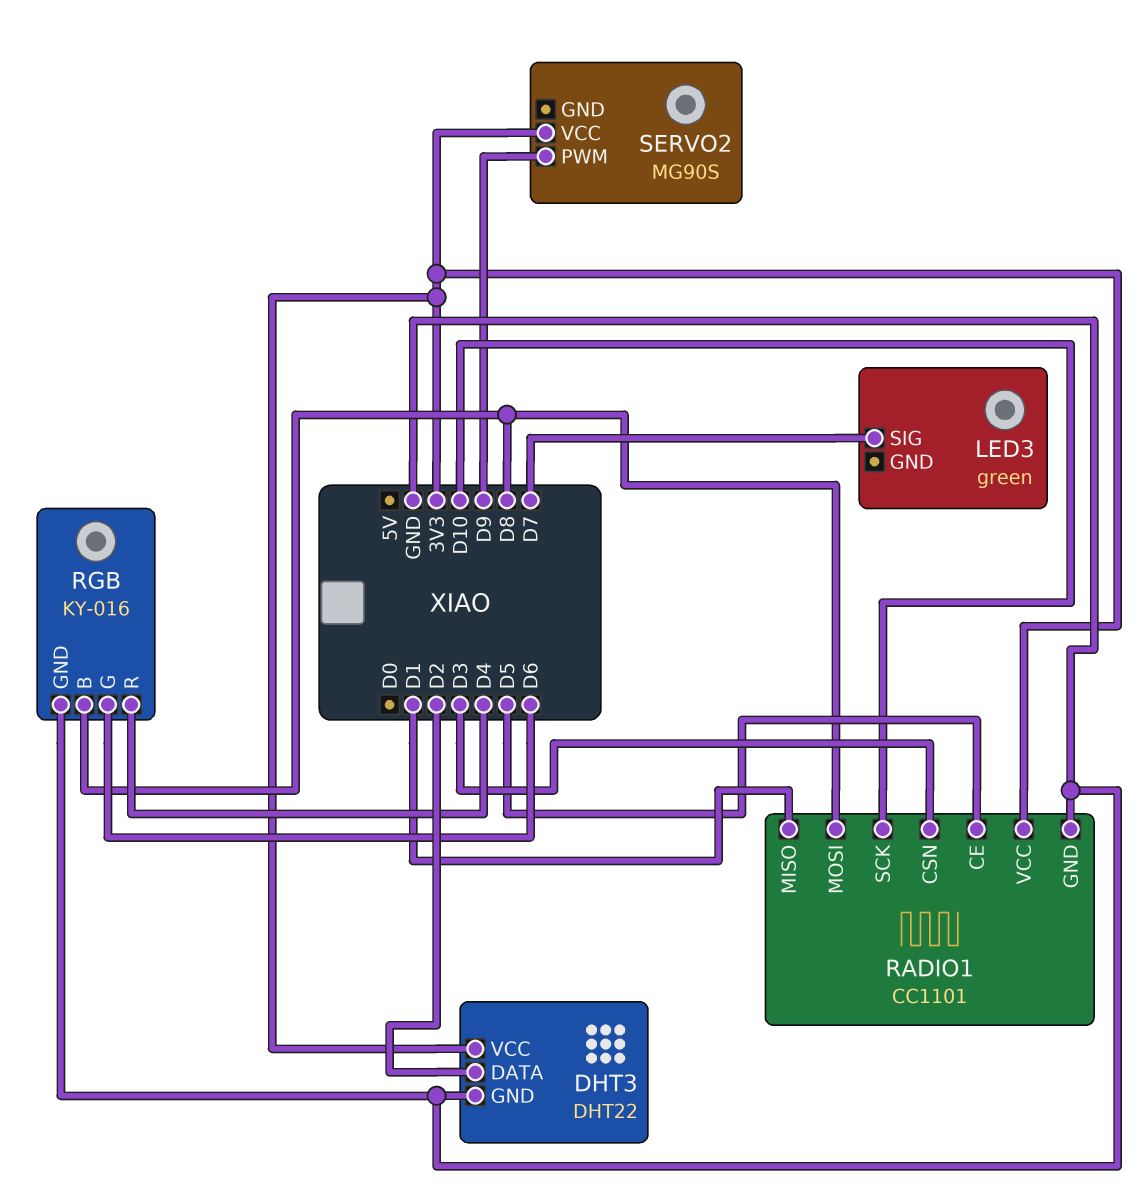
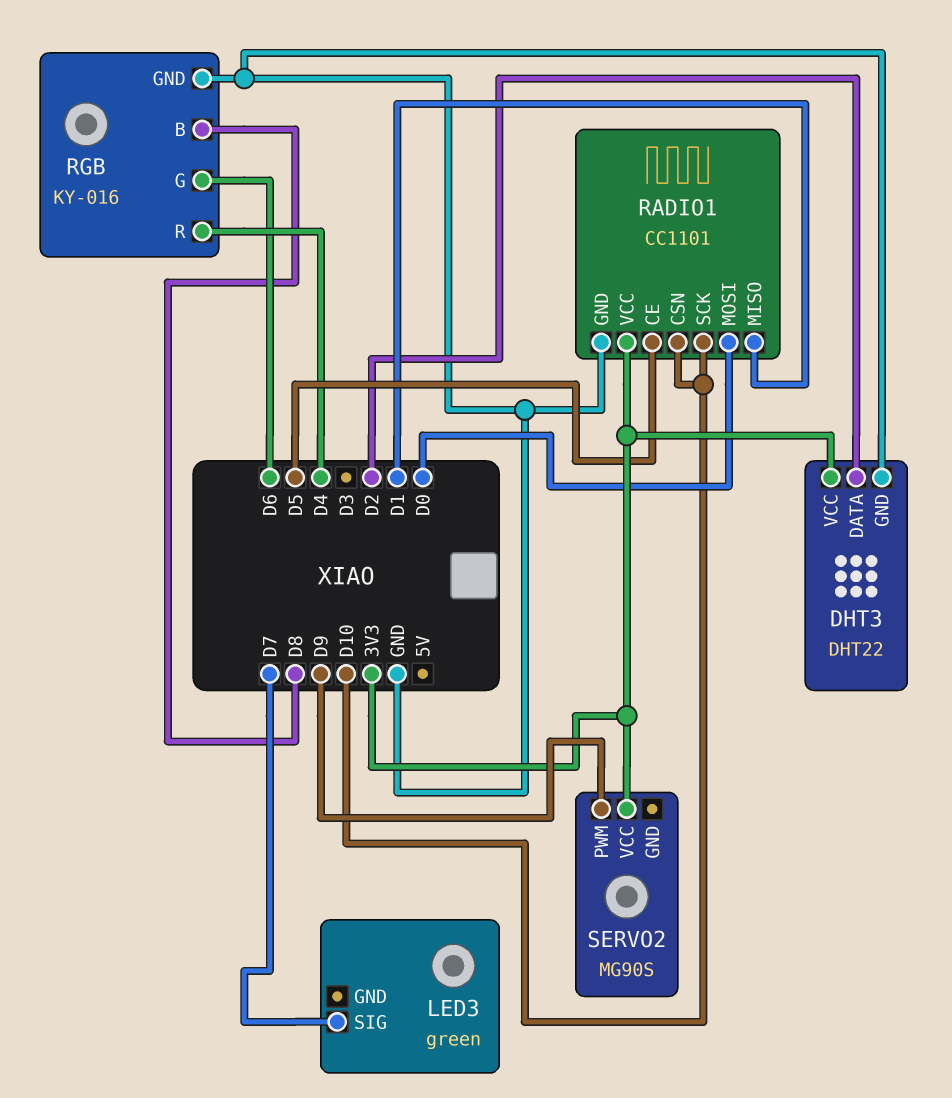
RADIO1 pin CSN: D3 -> D10
RADIO1 pin MOSI: D8 -> D0

